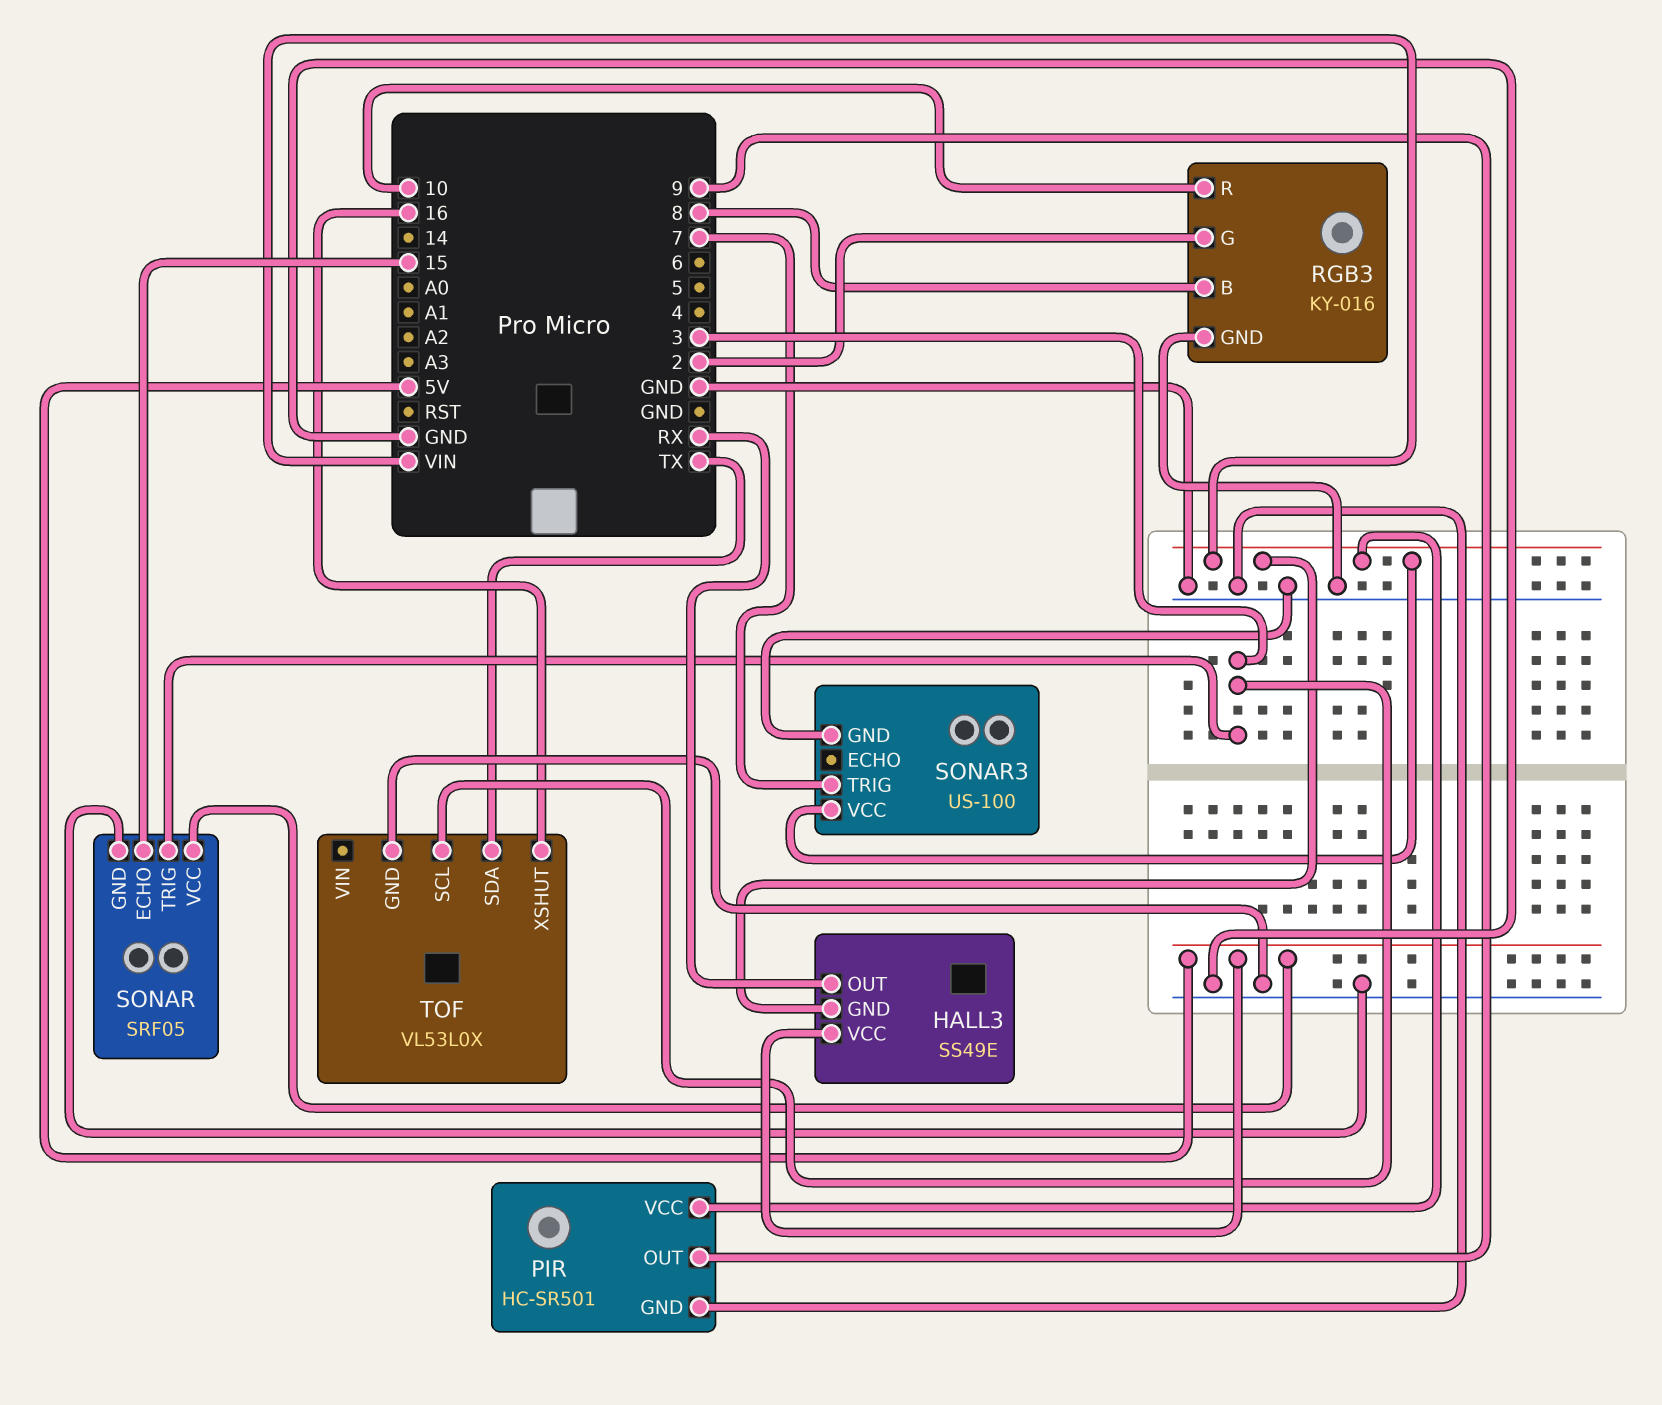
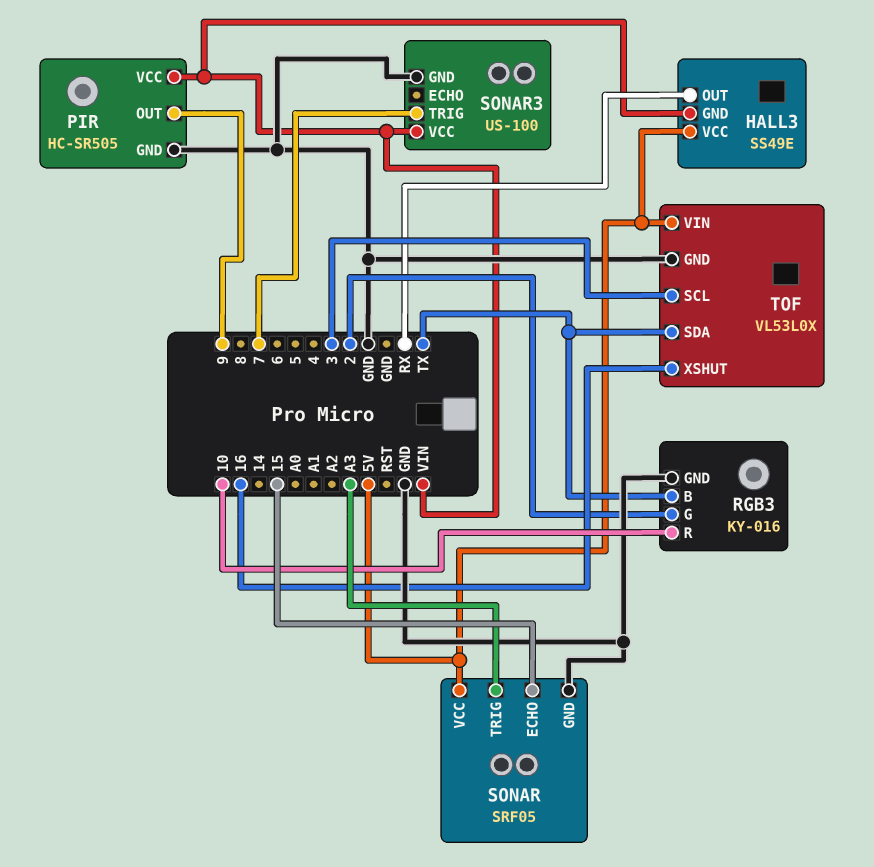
PIR: HC-SR501 -> HC-SR505
RGB3 pin B: 8 -> TX
SONAR pin TRIG: 3 -> A3
TOF pin VIN: none -> 5V

